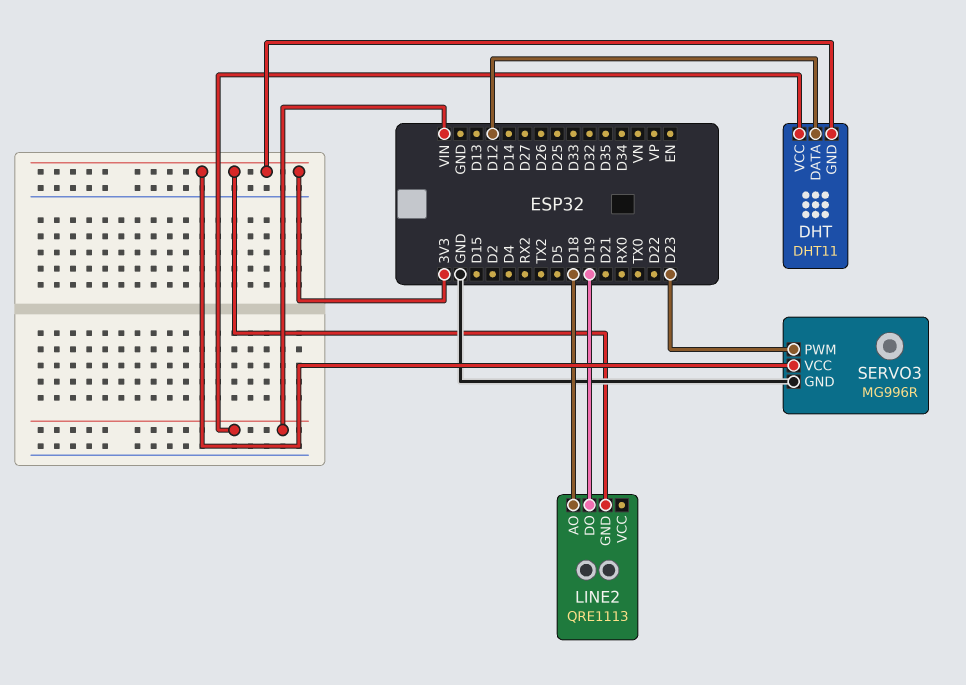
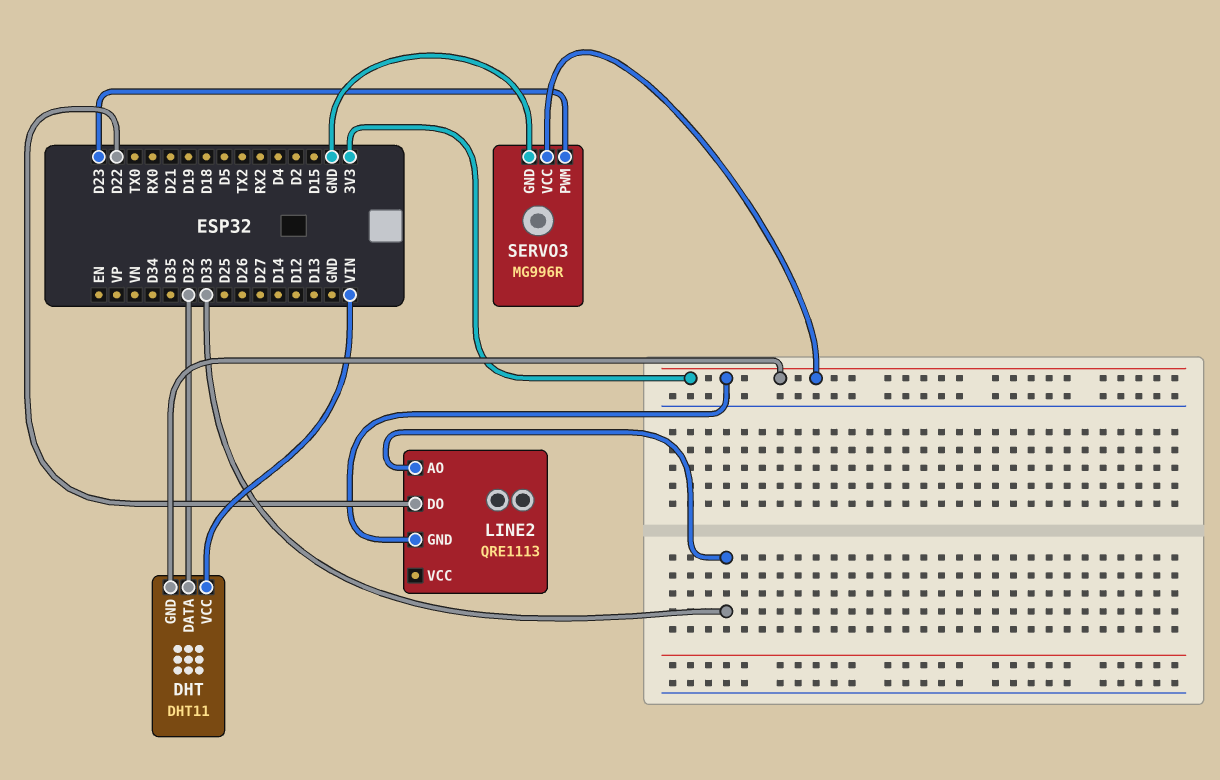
DHT pin DATA: D12 -> D32
LINE2 pin AO: D18 -> D33
LINE2 pin DO: D19 -> D22

